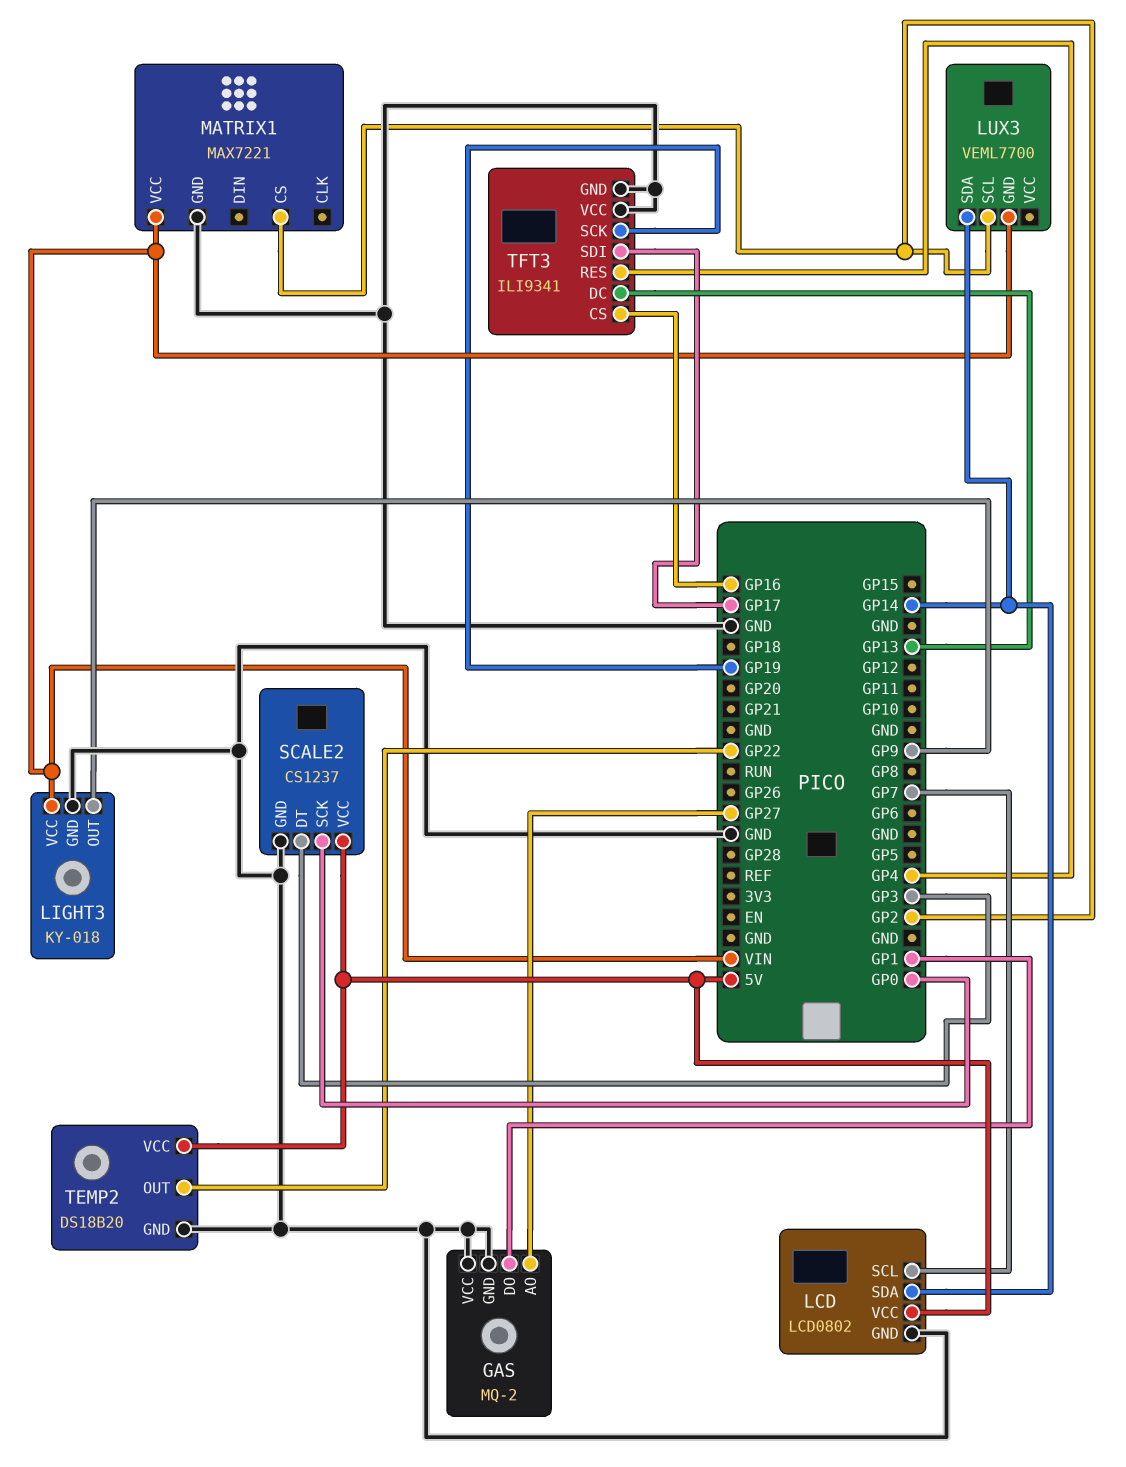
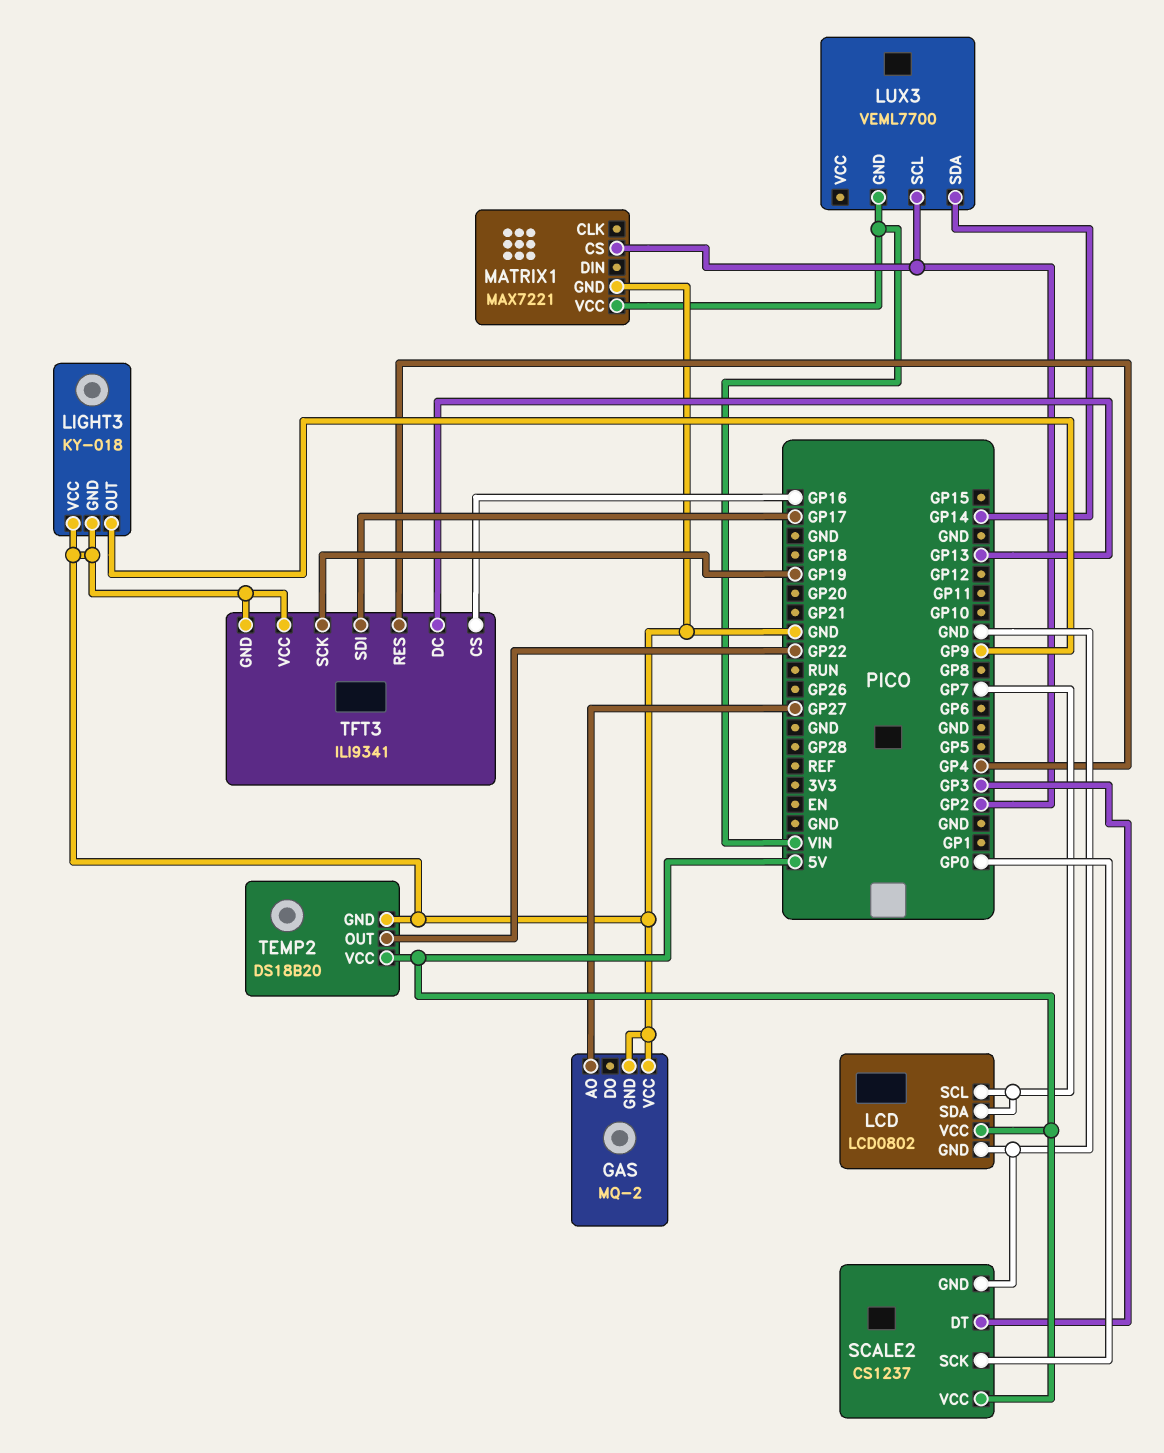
GAS pin DO: GP1 -> none
LCD pin SDA: GP14 -> GP7
LIGHT3 pin VCC: VIN -> GND

